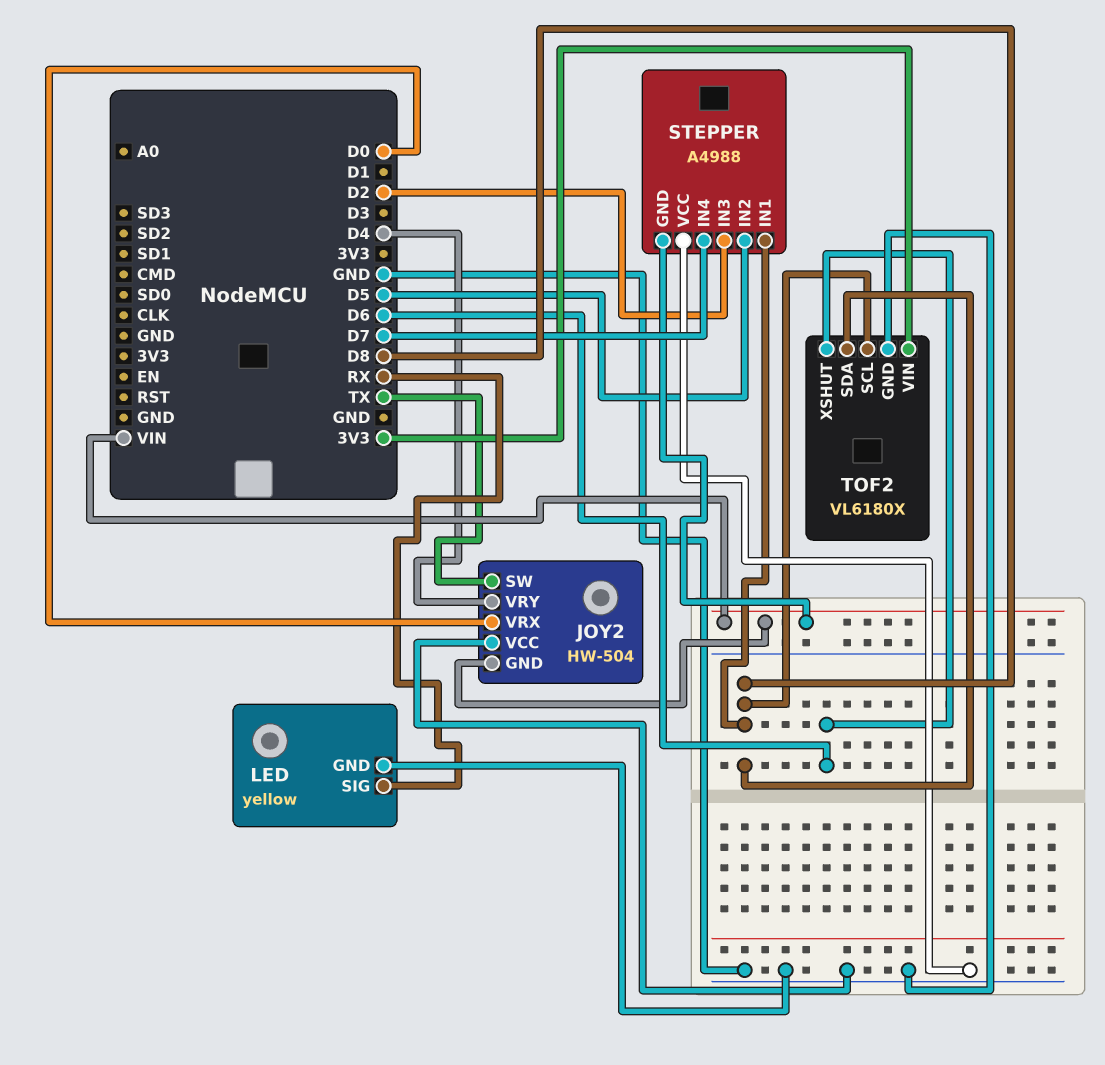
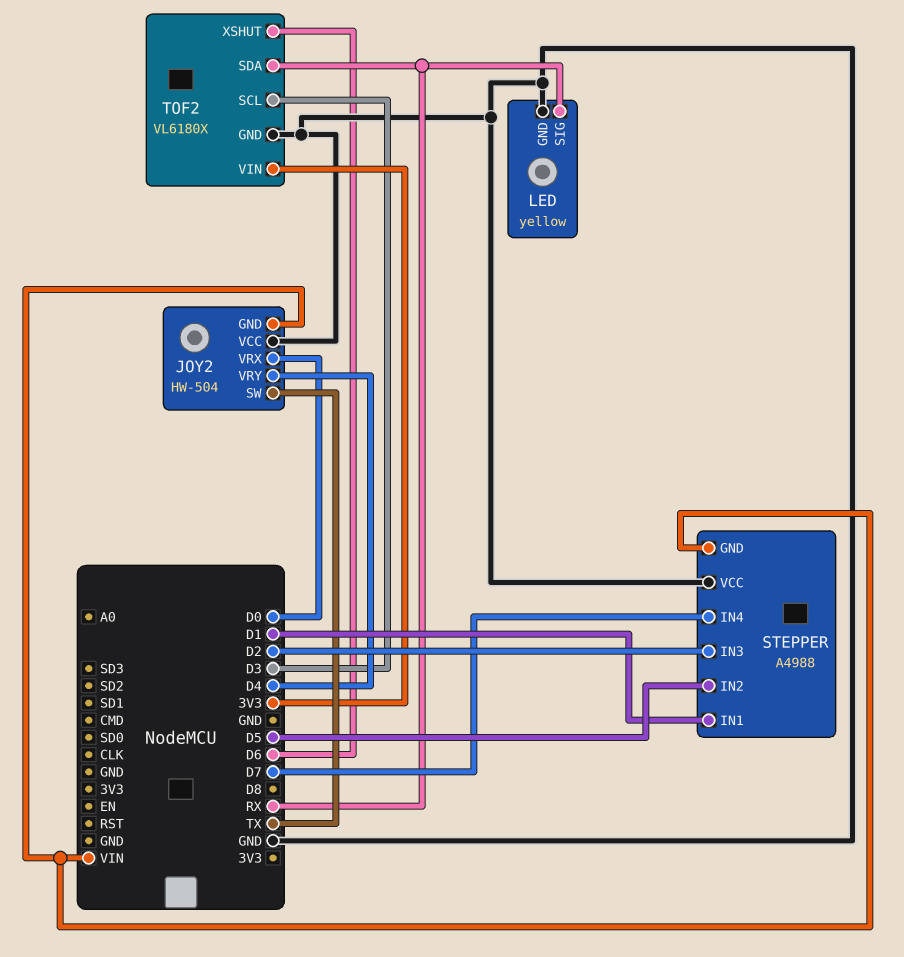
STEPPER pin IN1: D8 -> D1
TOF2 pin SCL: D8 -> D3
TOF2 pin SDA: D8 -> RX

